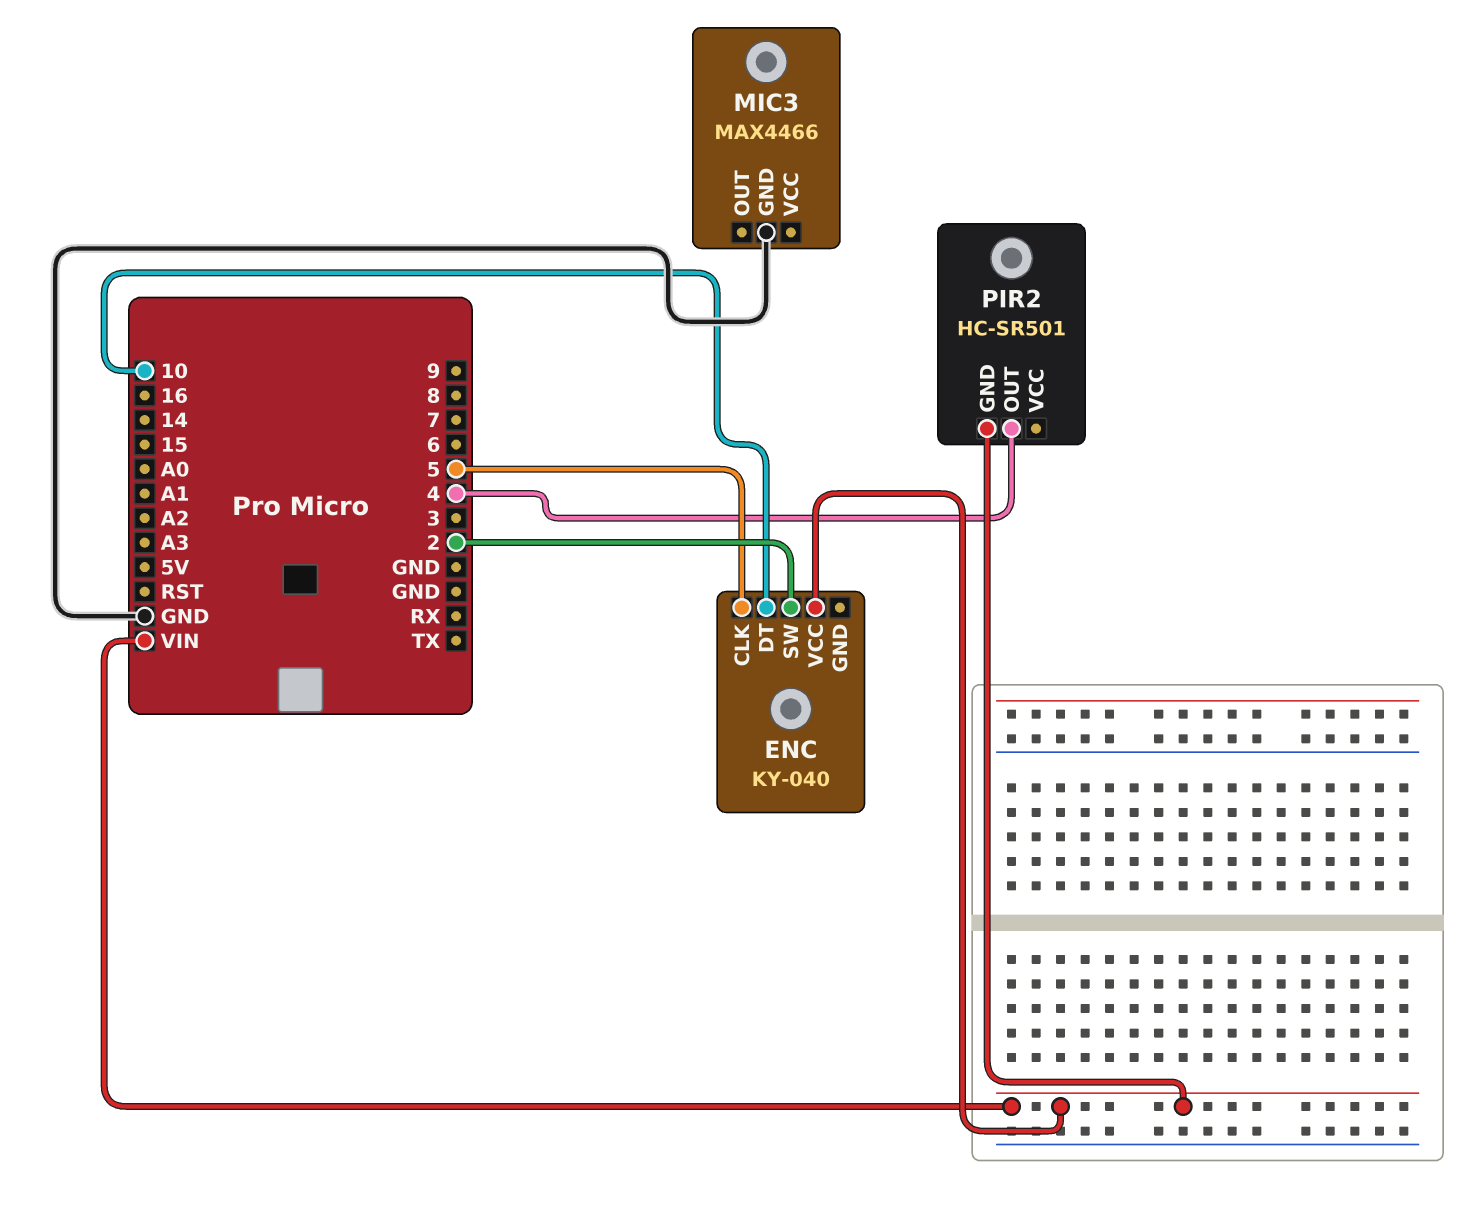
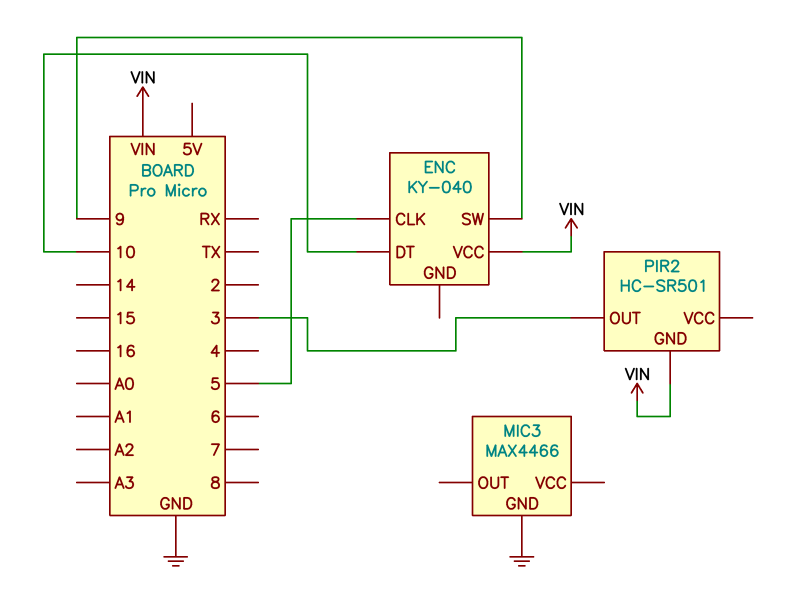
ENC pin SW: 2 -> 9
PIR2 pin OUT: 4 -> 3

